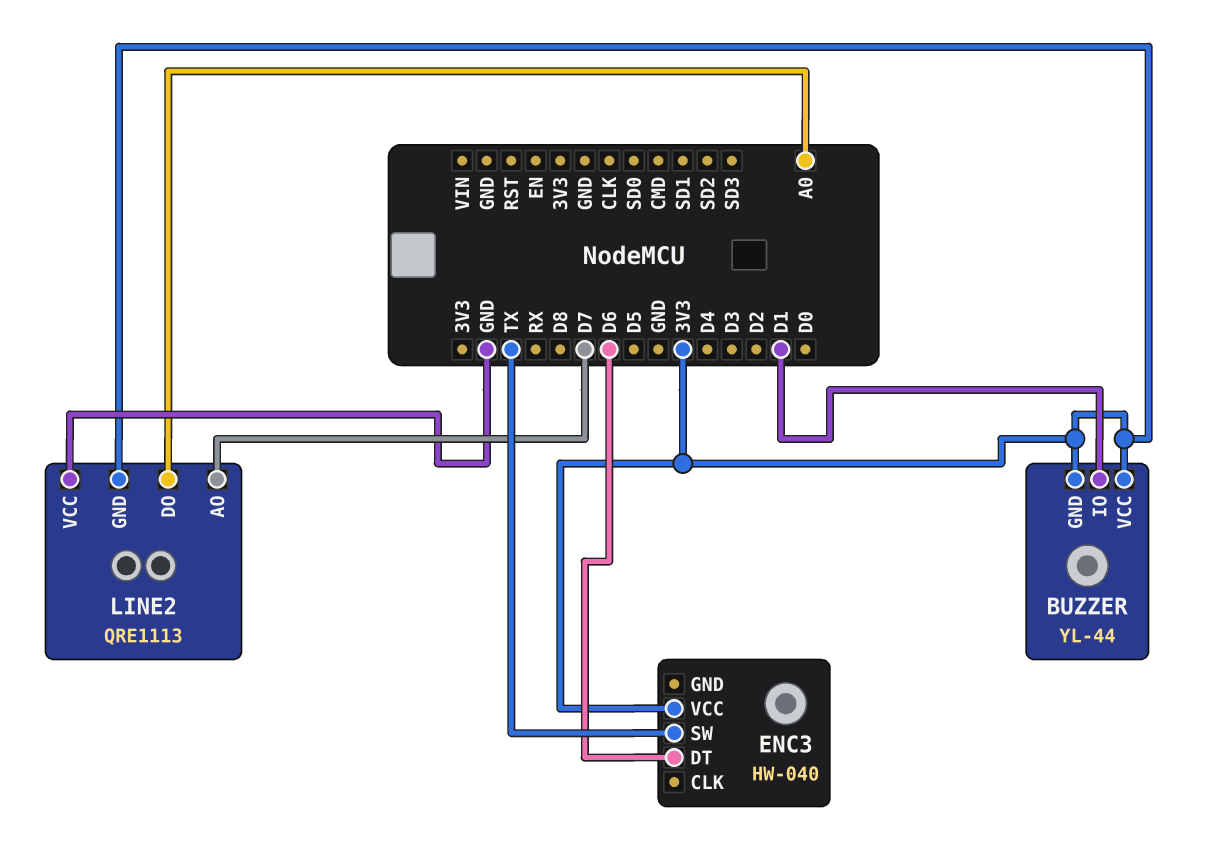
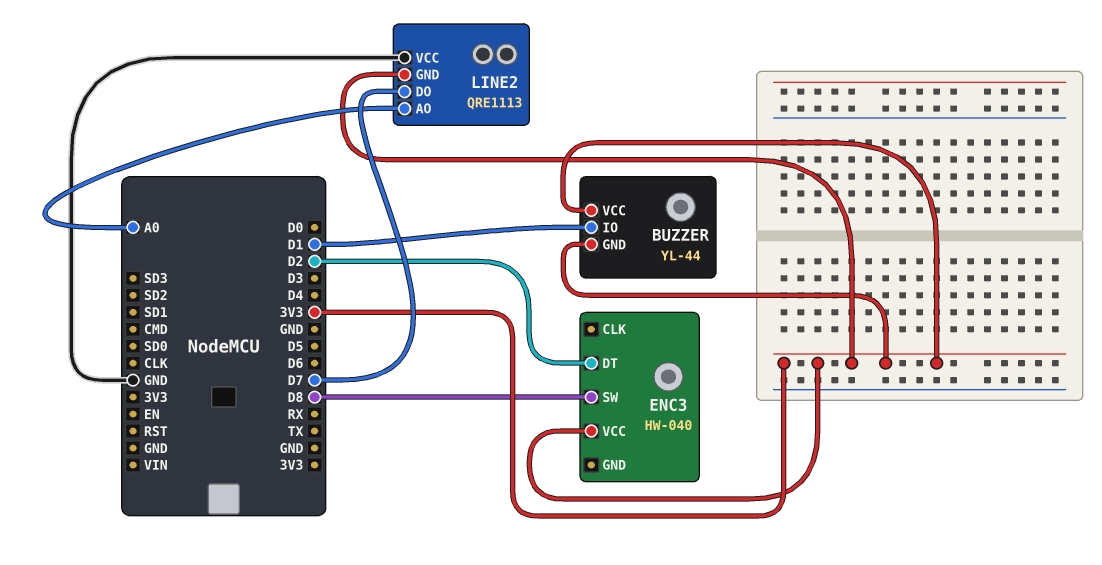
ENC3 pin DT: D6 -> D2
ENC3 pin SW: TX -> D8
LINE2 pin AO: D7 -> A0
LINE2 pin DO: A0 -> D7

